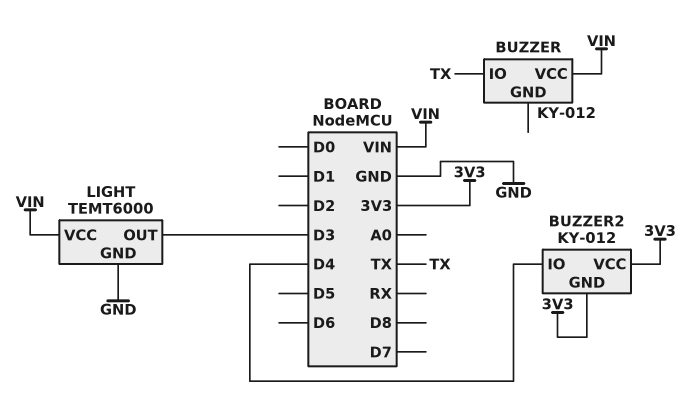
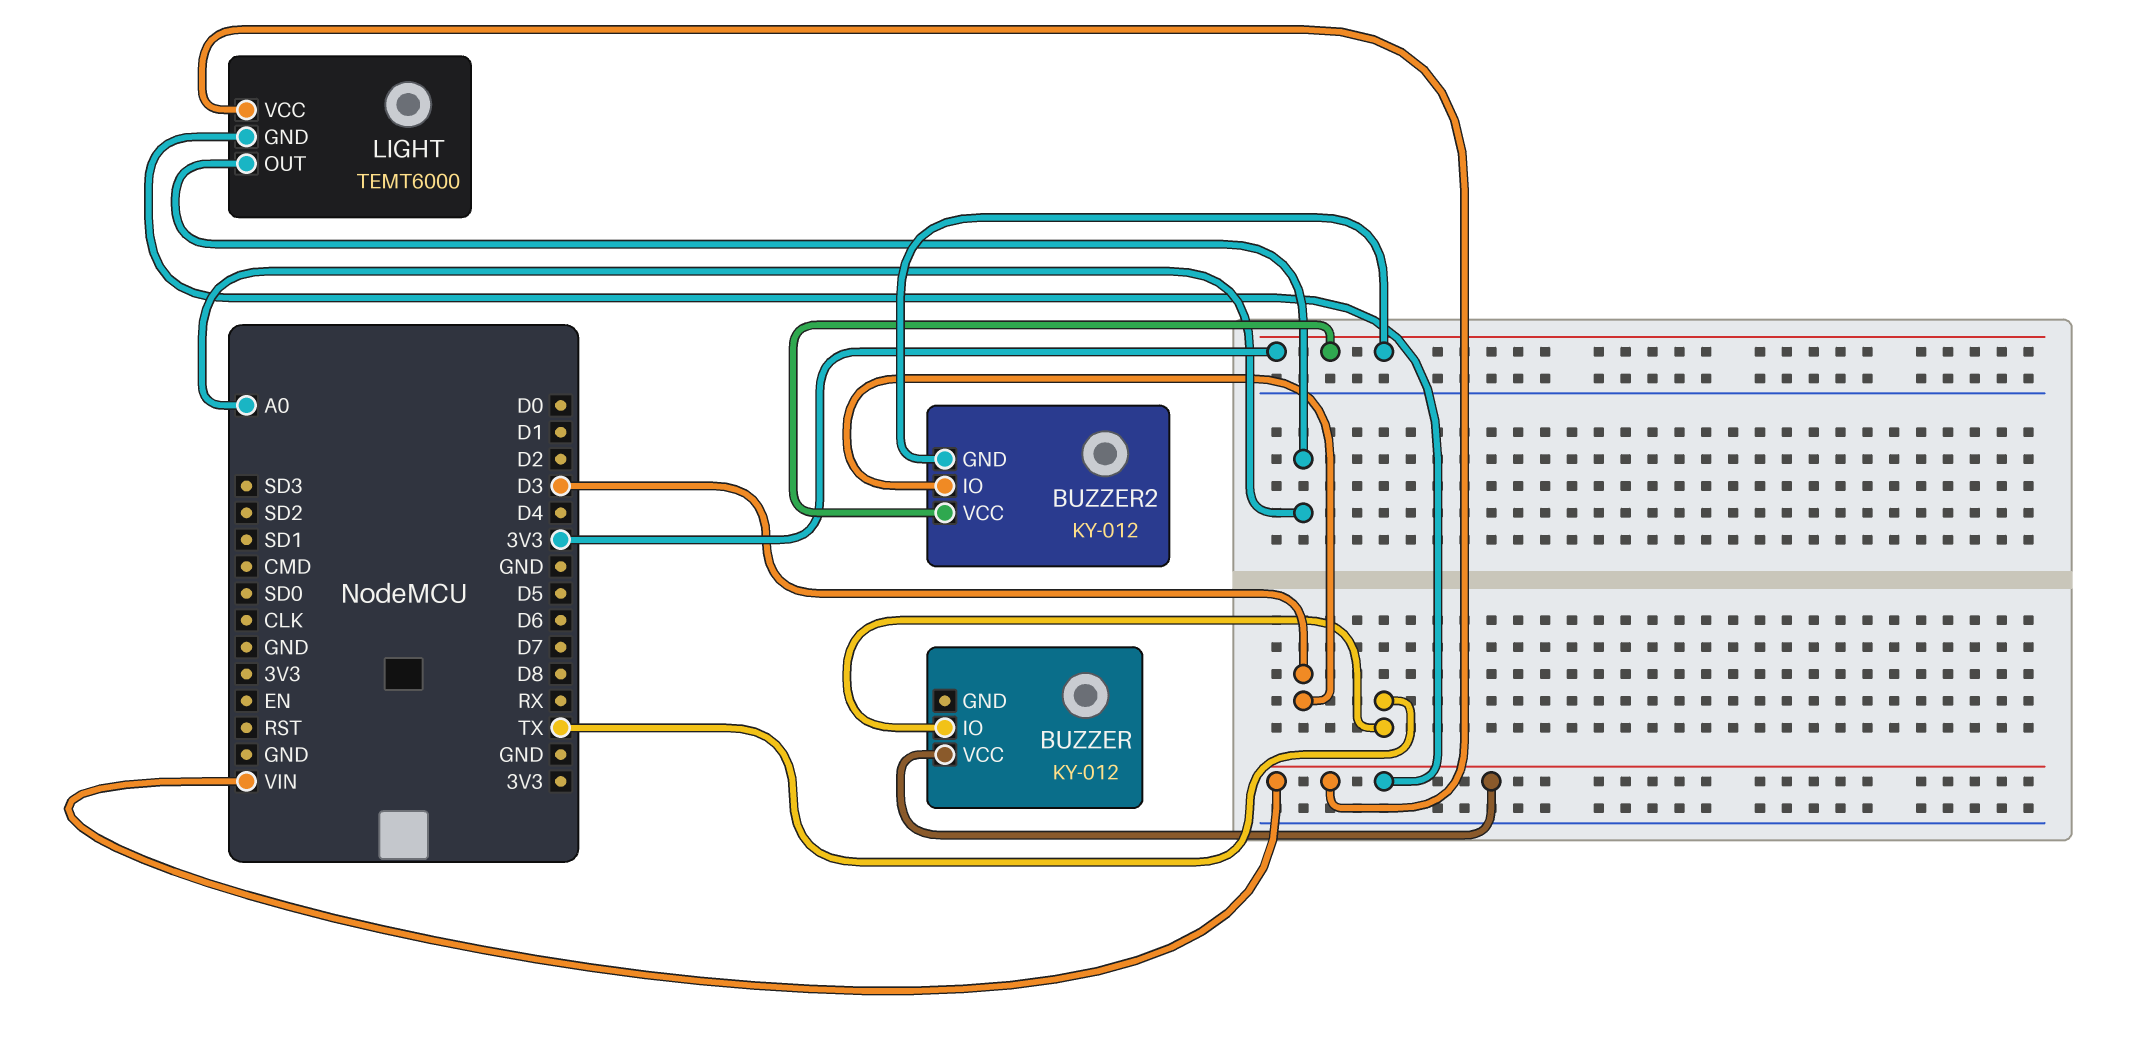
BUZZER2 pin IO: D4 -> D3
LIGHT pin GND: GND -> VIN
LIGHT pin OUT: D3 -> A0

